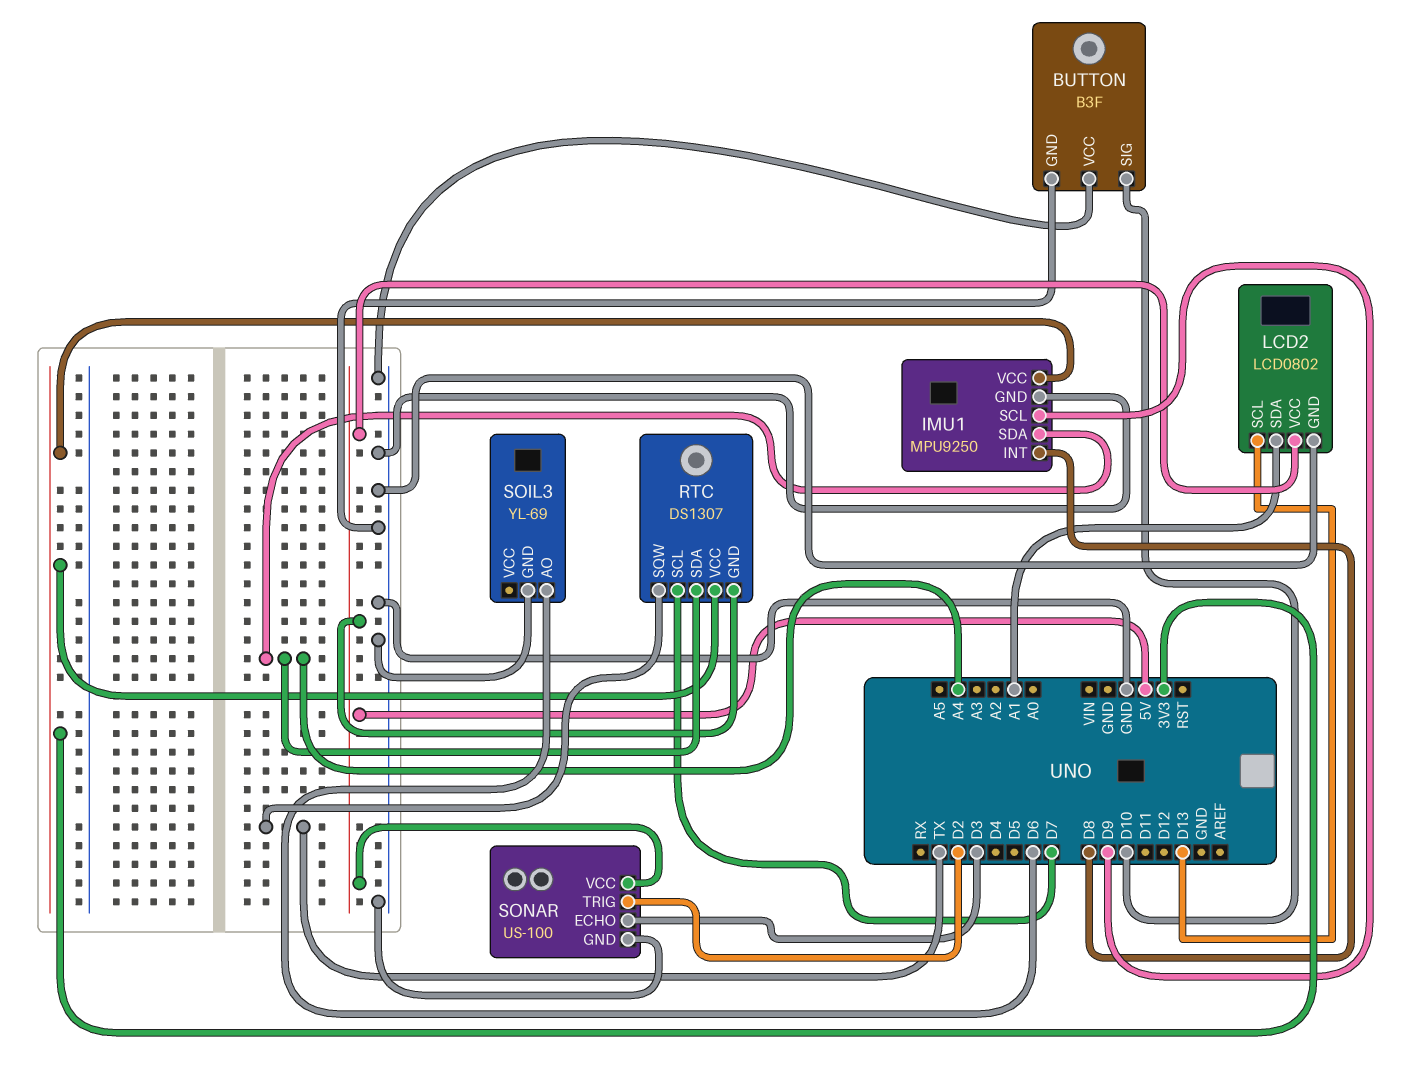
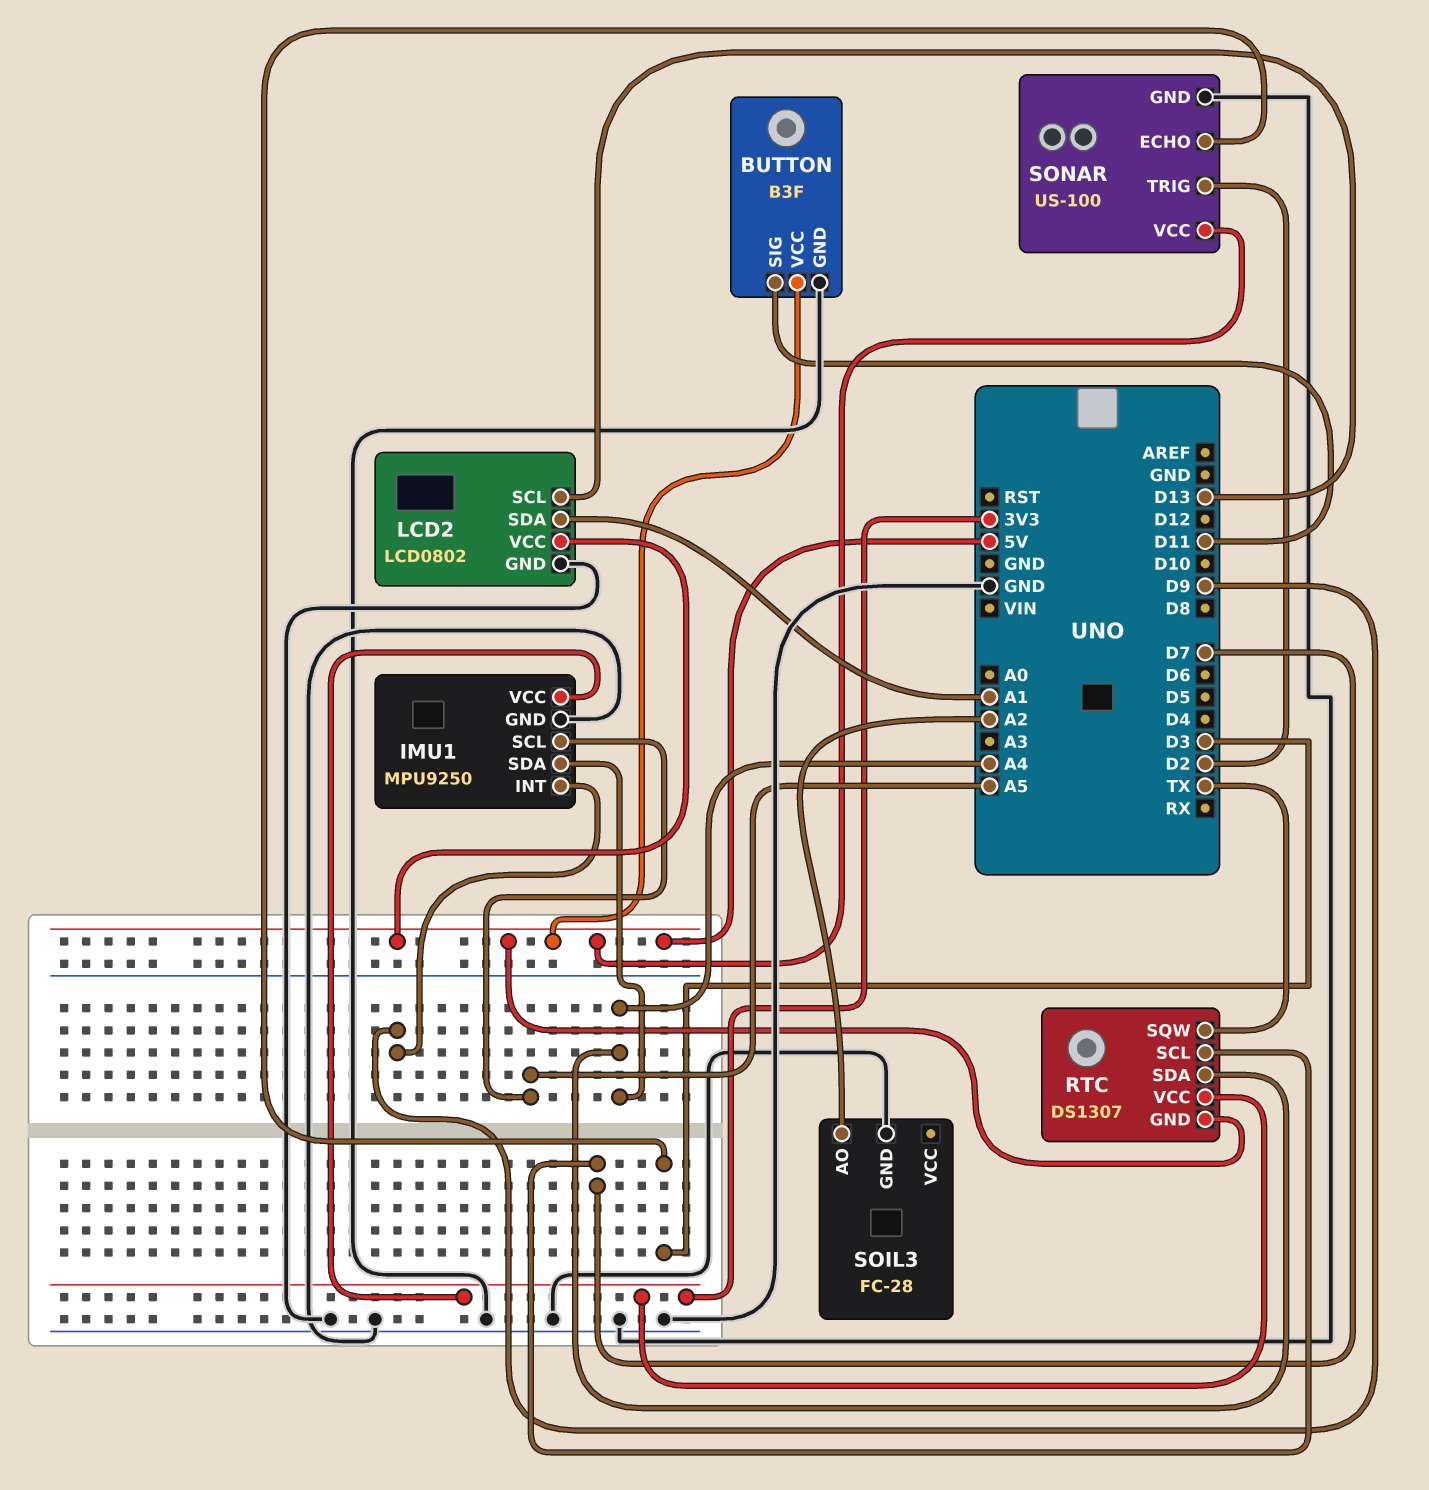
BUTTON pin SIG: D10 -> D11
BUTTON pin VCC: GND -> 5V
IMU1 pin INT: D8 -> D9
IMU1 pin SCL: D9 -> A5
SOIL3: YL-69 -> FC-28
SOIL3 pin AO: D6 -> A2

